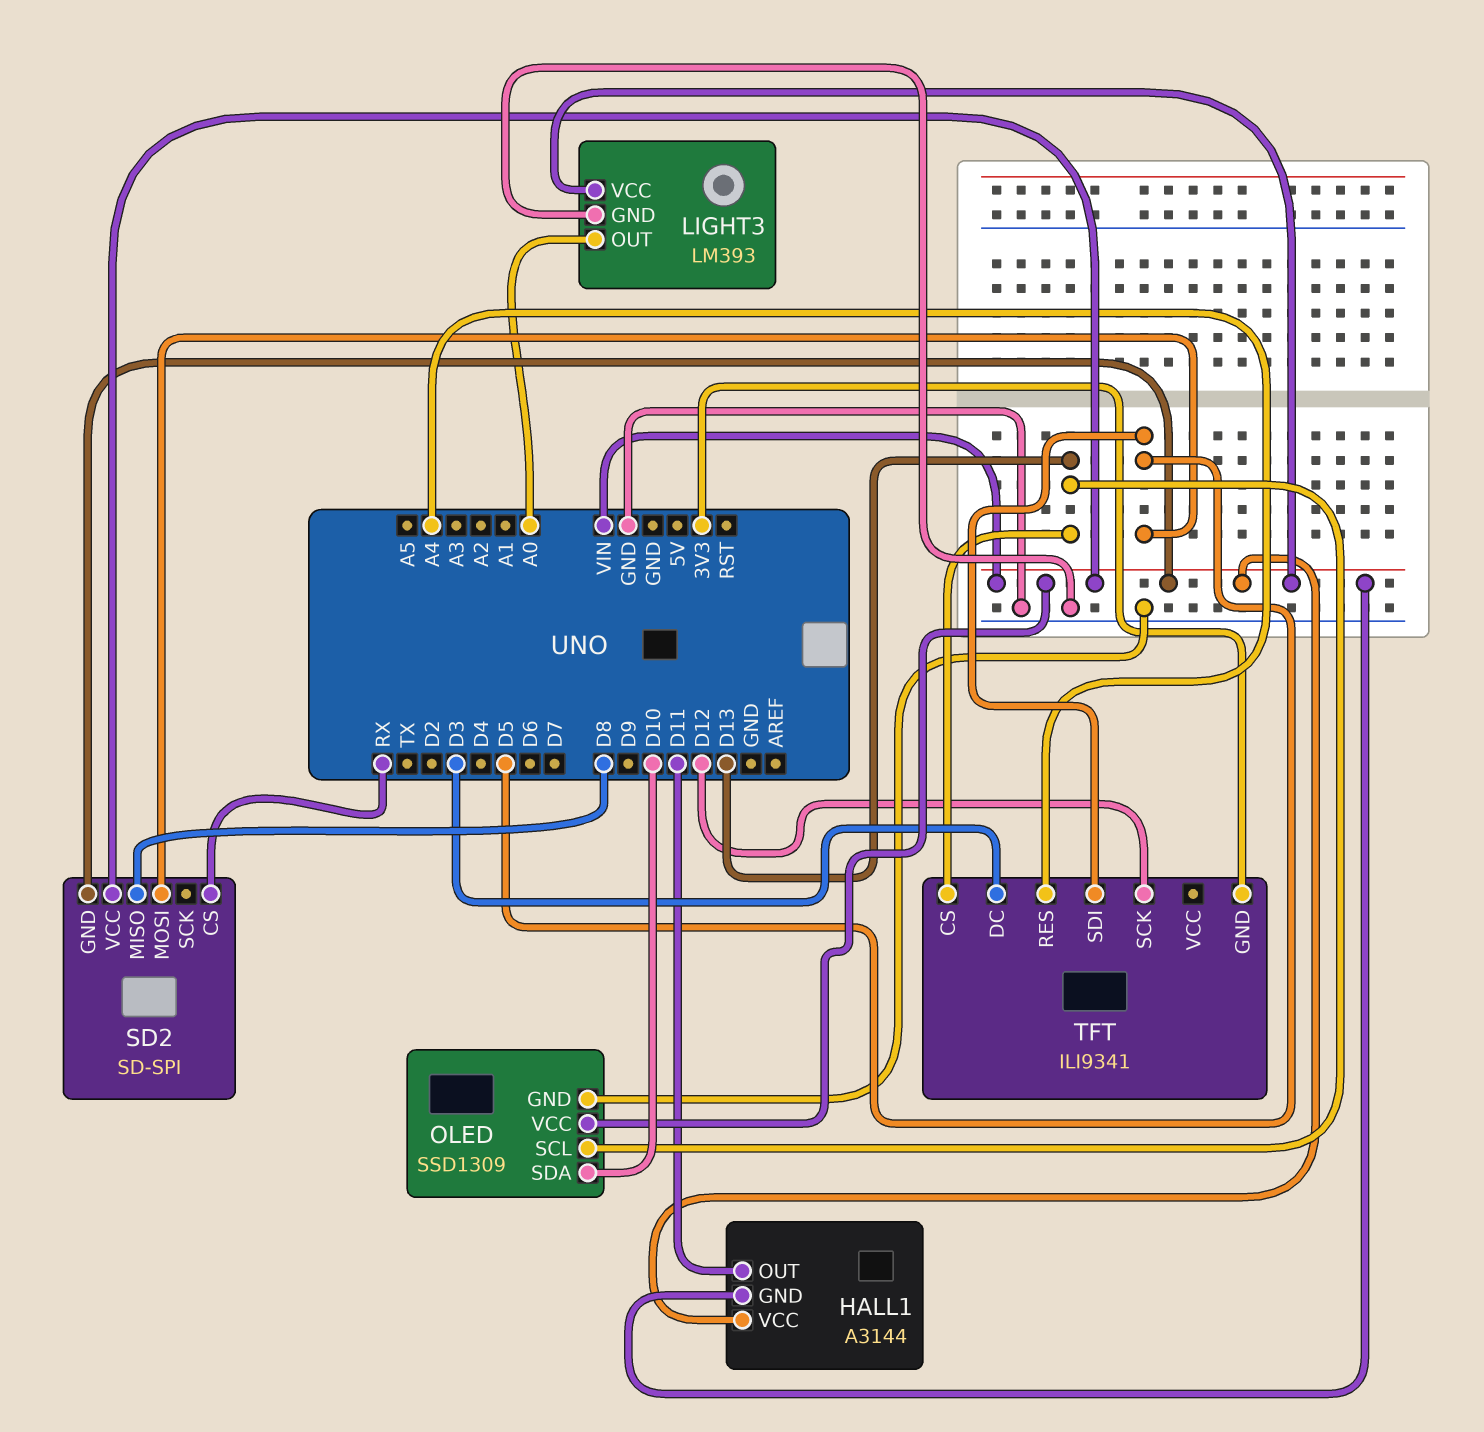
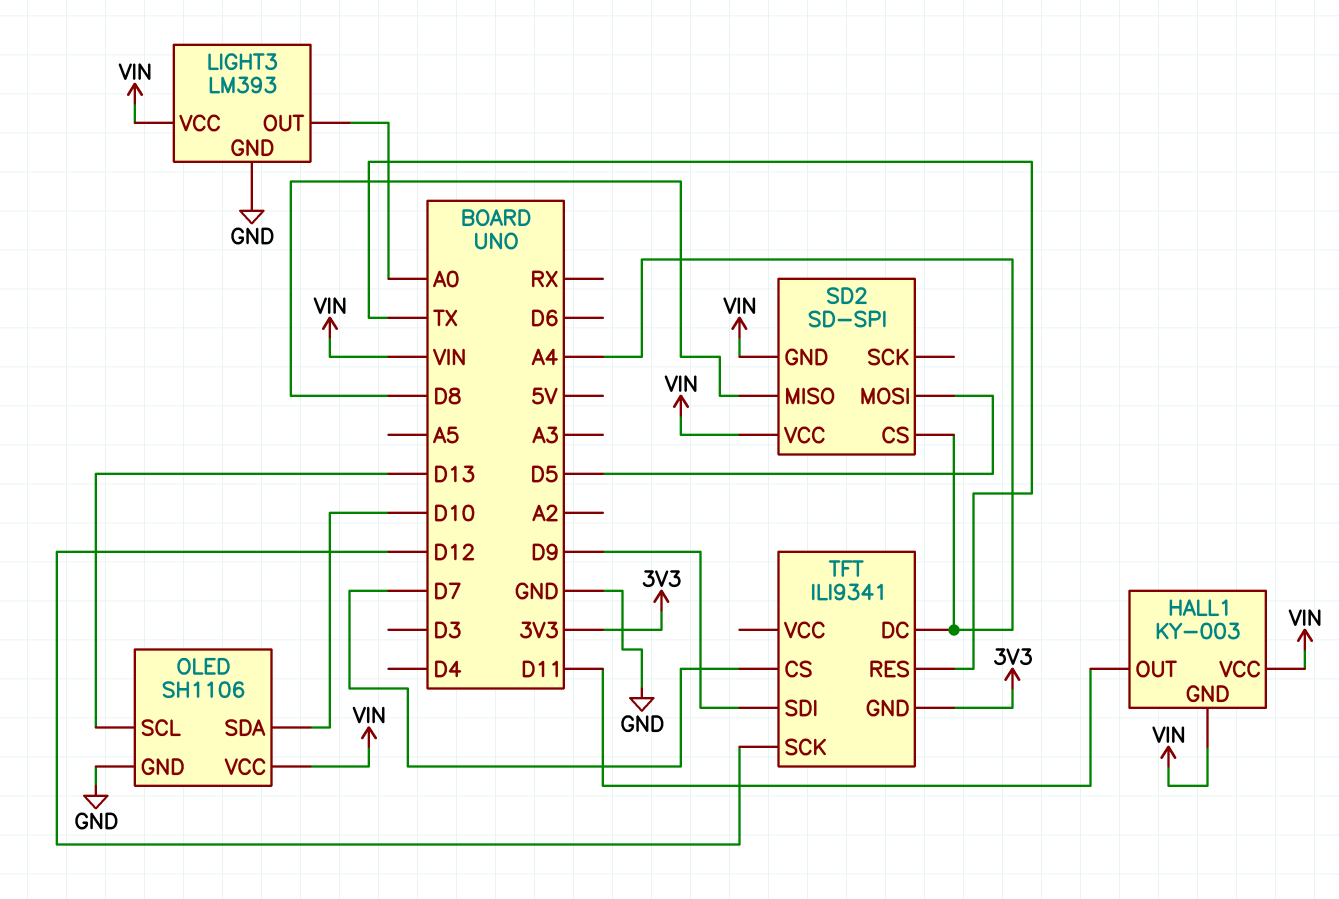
HALL1: A3144 -> KY-003
OLED: SSD1309 -> SH1106
SD2 pin CS: RX -> A4
TFT pin CS: D13 -> D7
TFT pin DC: D3 -> A4
TFT pin RES: A4 -> TX
TFT pin SDI: D5 -> D9

